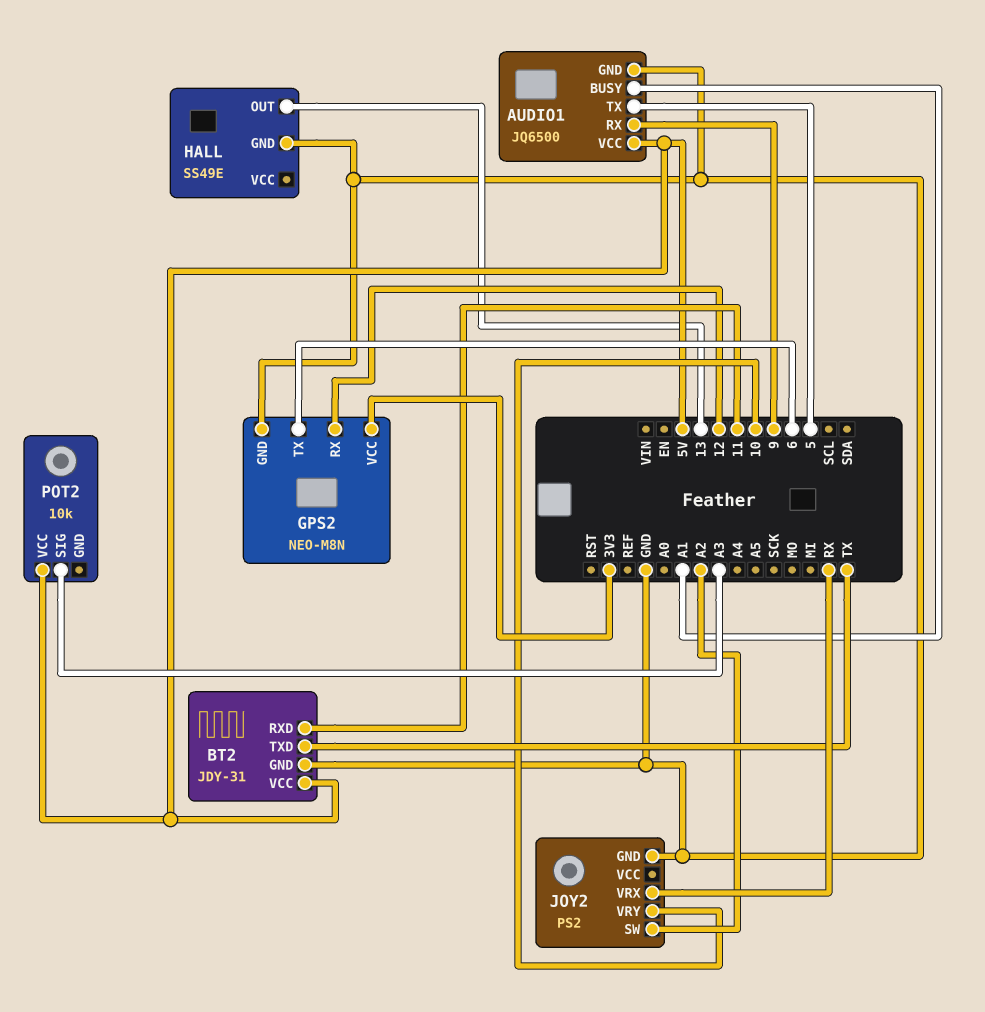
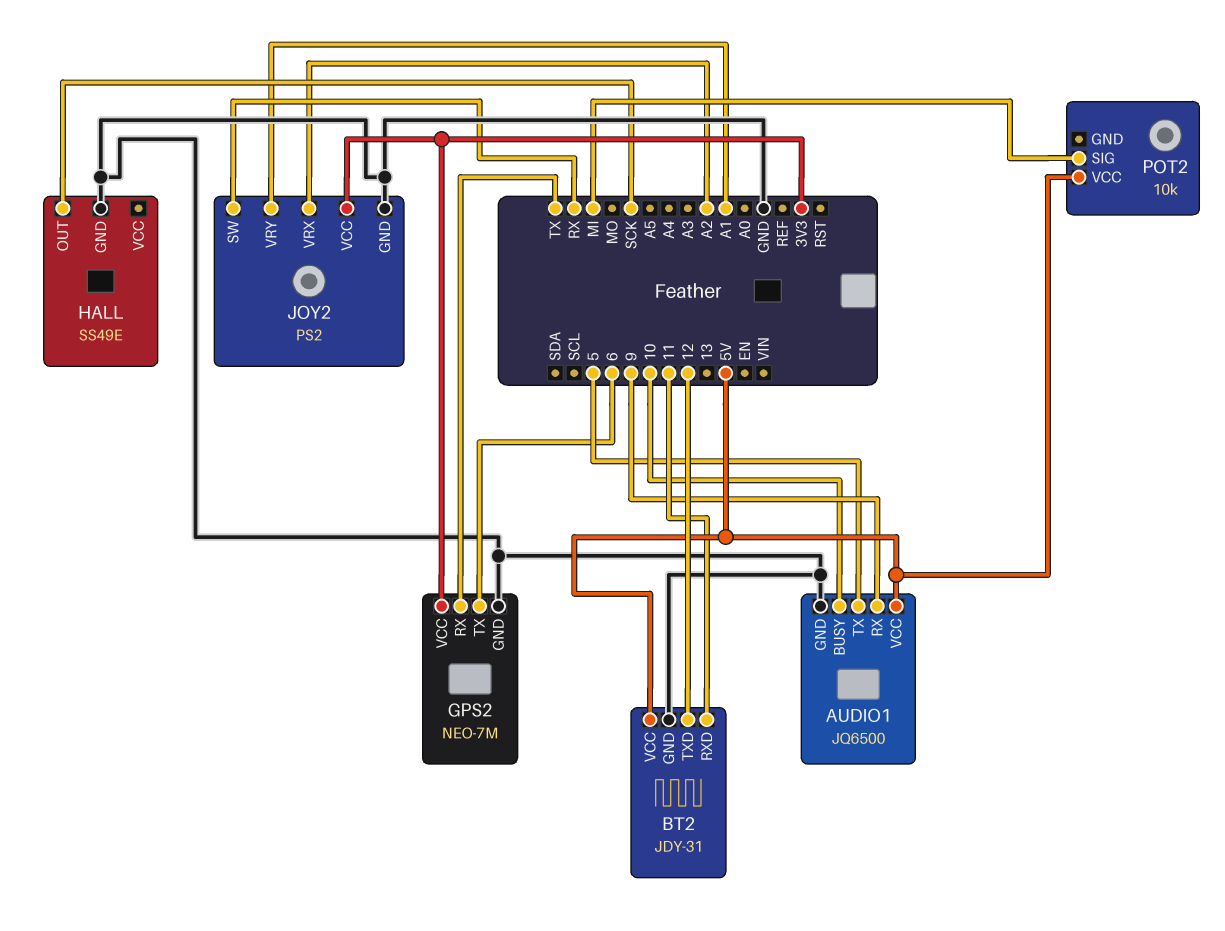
AUDIO1 pin BUSY: A1 -> 10
BT2 pin TXD: TX -> 12
GPS2: NEO-M8N -> NEO-7M
GPS2 pin RX: 12 -> TX
HALL pin OUT: 13 -> SCK
JOY2 pin SW: A2 -> RX
JOY2 pin VCC: none -> 3V3
JOY2 pin VRX: RX -> A2
JOY2 pin VRY: 10 -> A1
POT2 pin SIG: A3 -> MI

